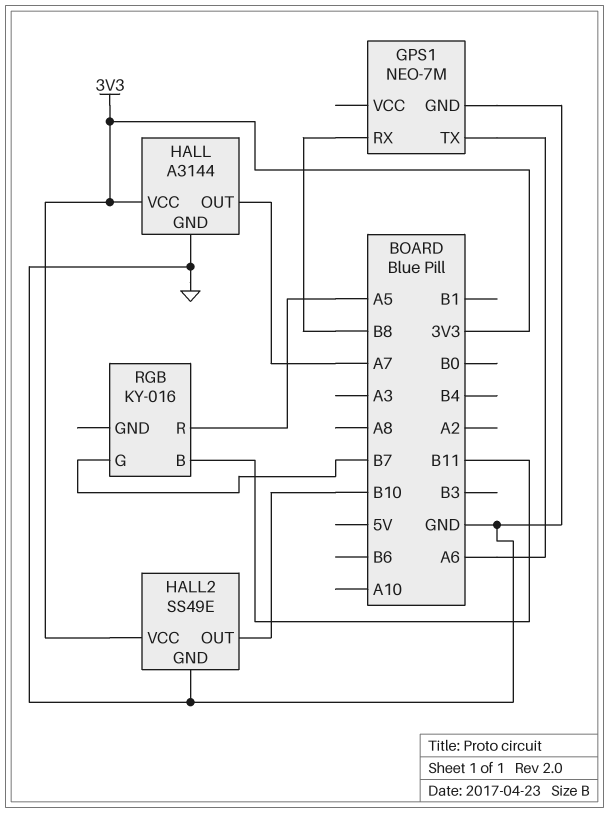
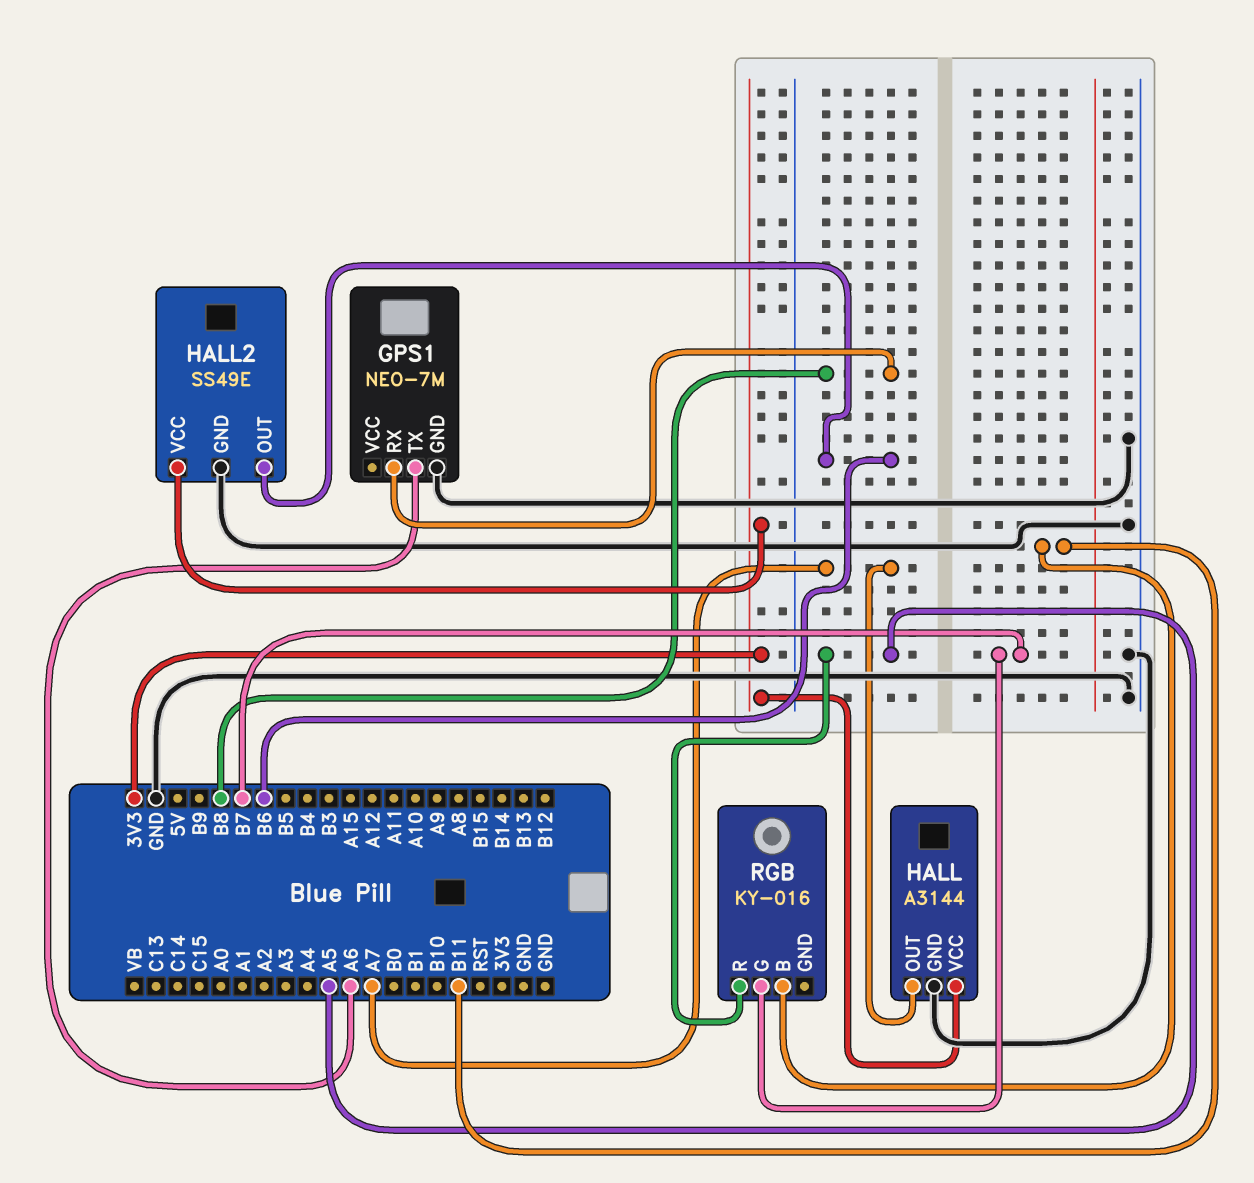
HALL2 pin OUT: B10 -> B6

